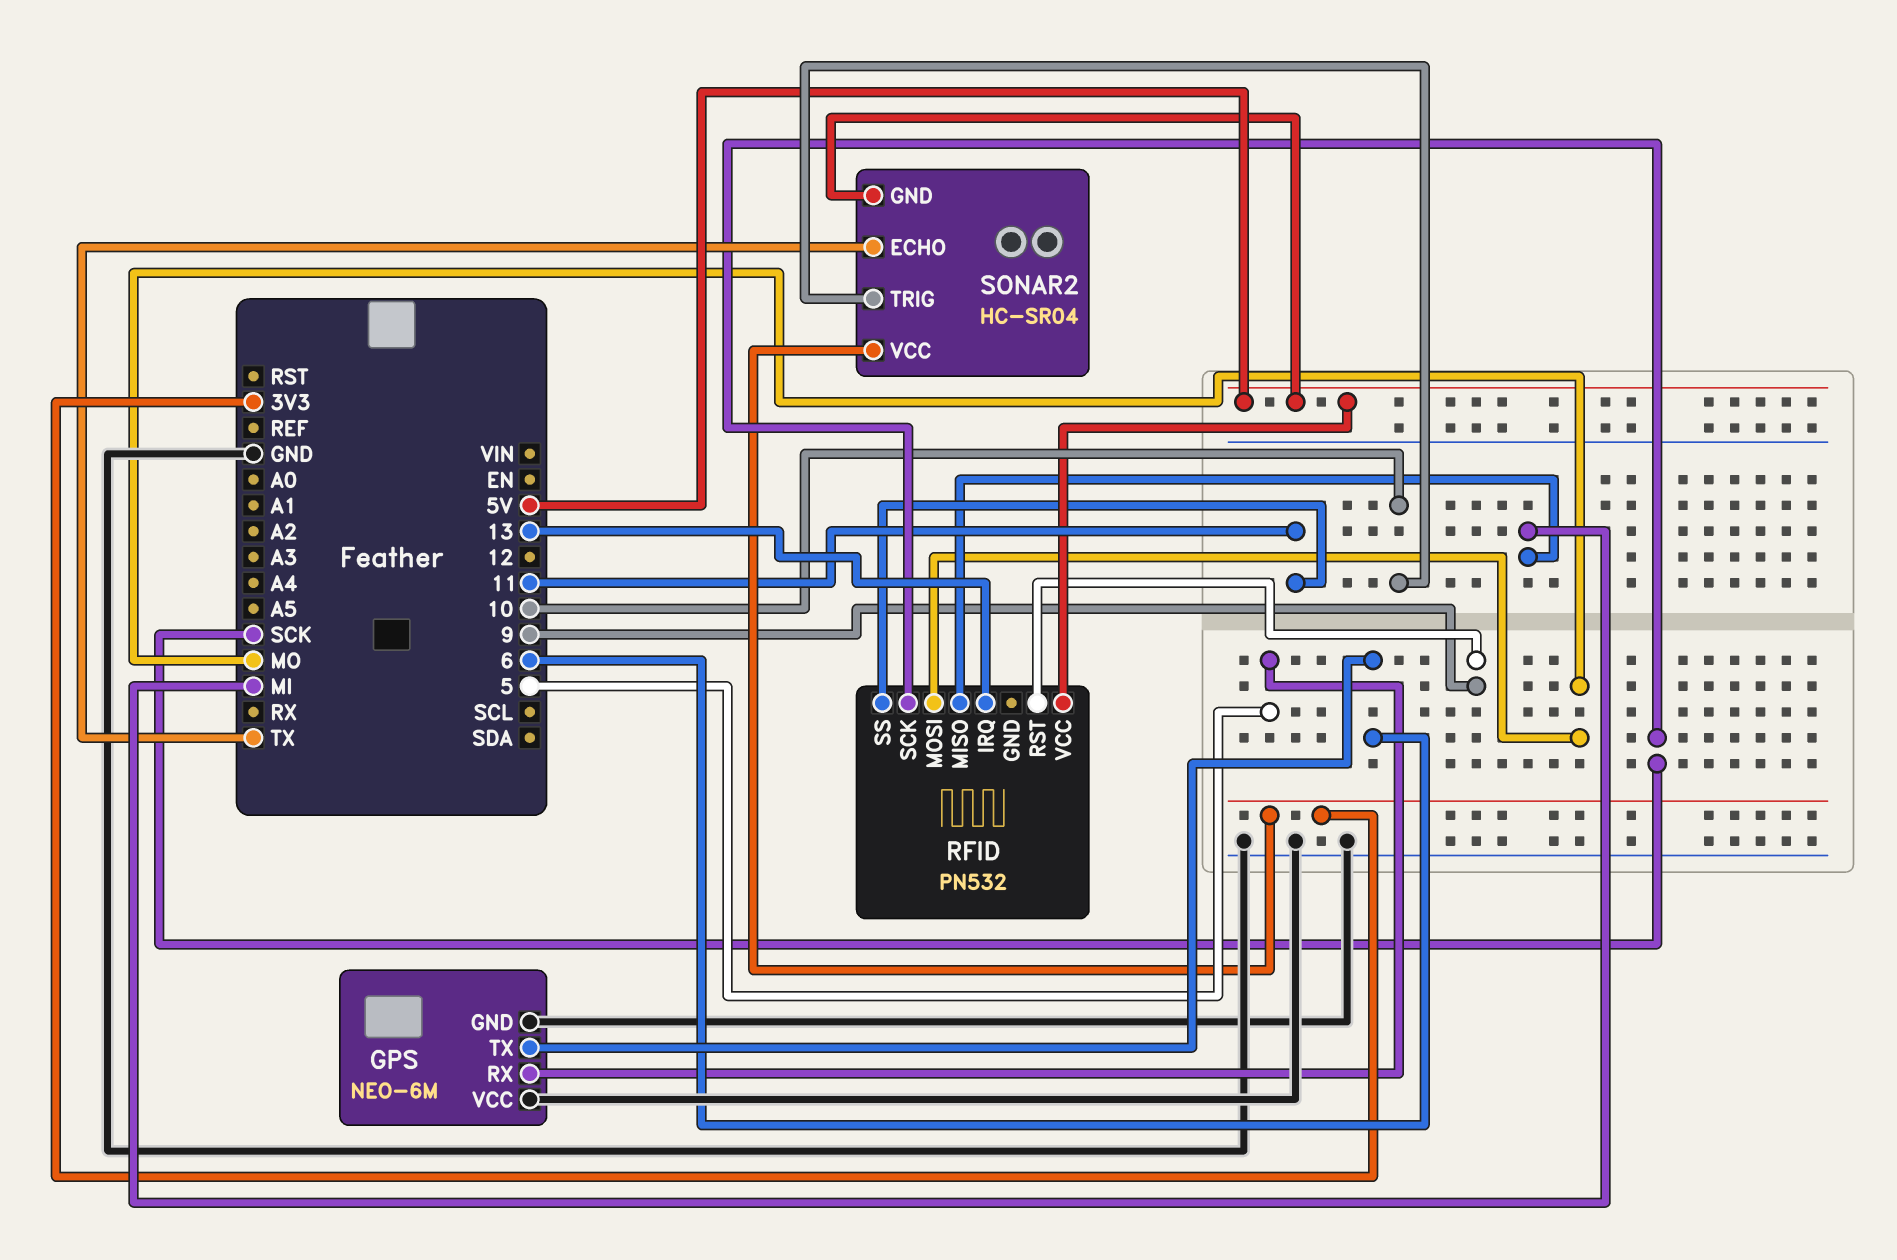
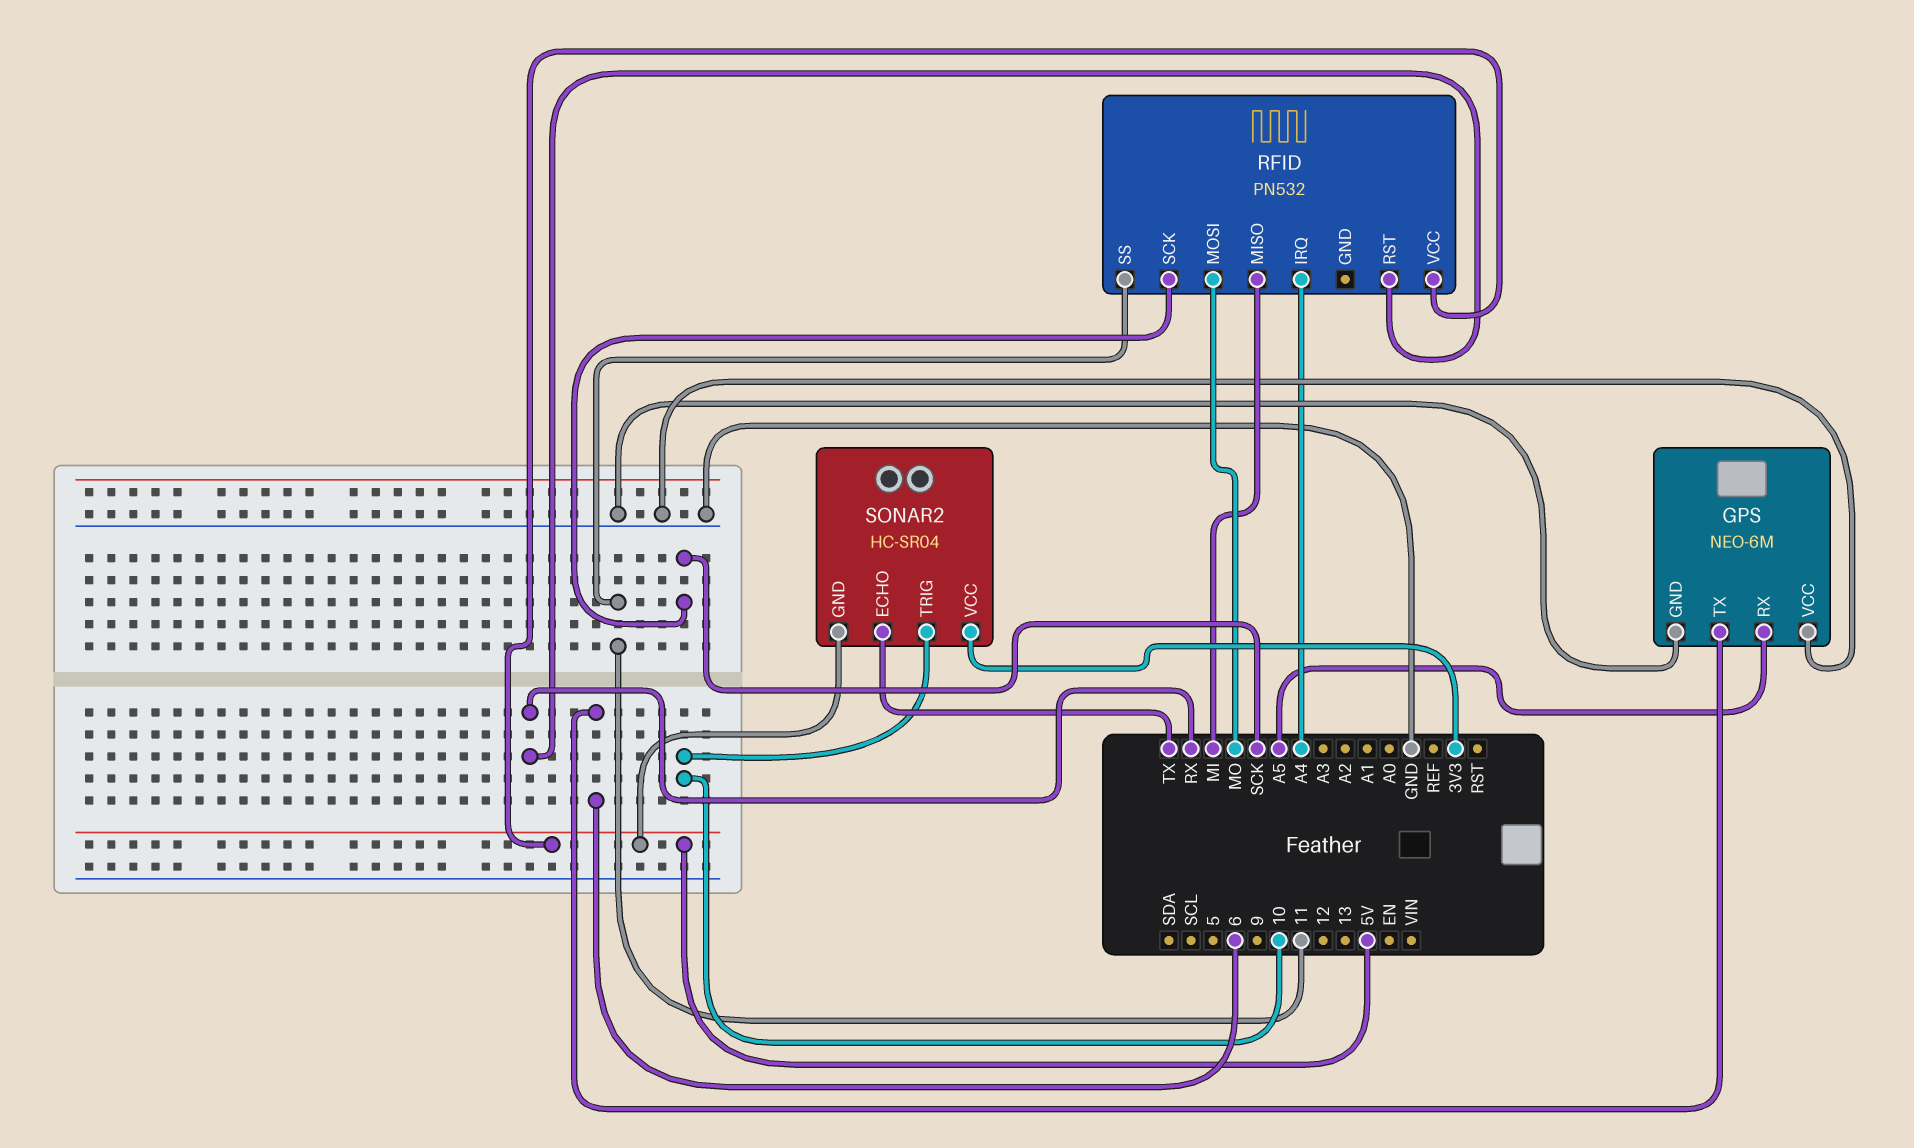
GPS pin RX: 5 -> A5
RFID pin IRQ: 13 -> A4
RFID pin RST: 9 -> RX

